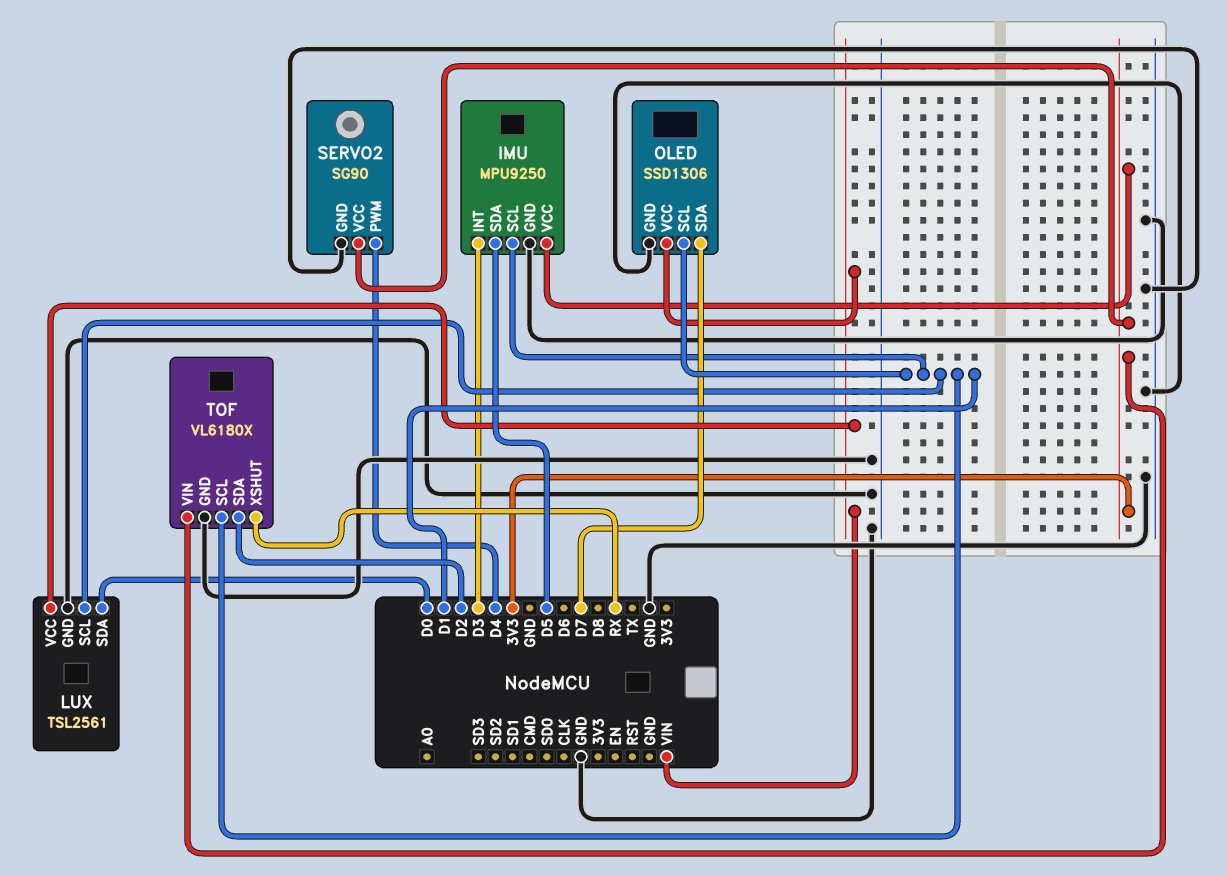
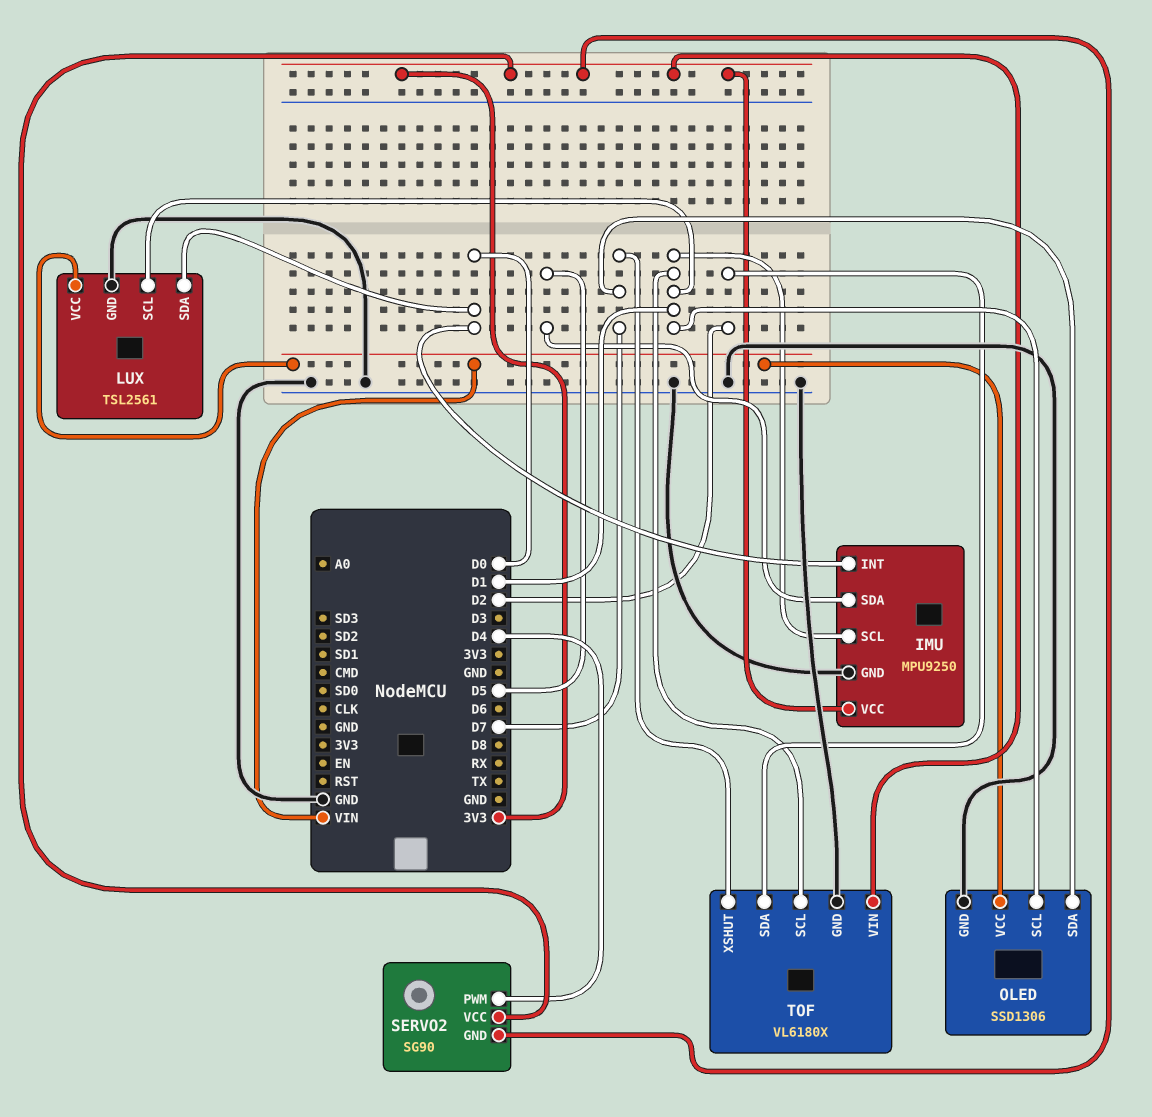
IMU pin INT: D3 -> D0
SERVO2 pin GND: GND -> 3V3
TOF pin XSHUT: RX -> D7

